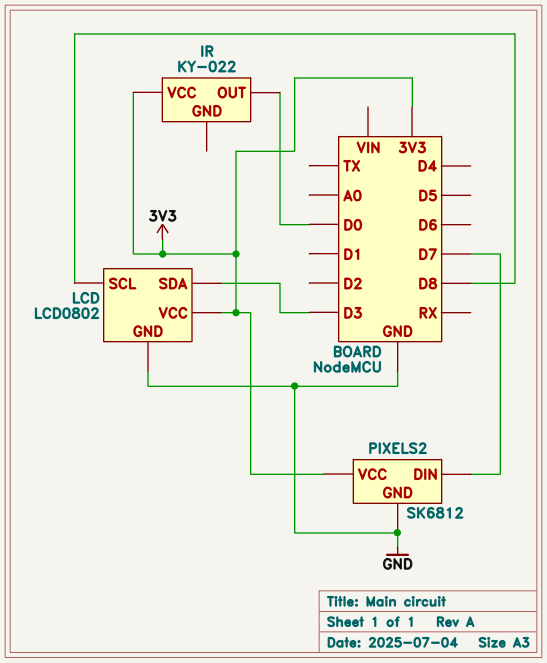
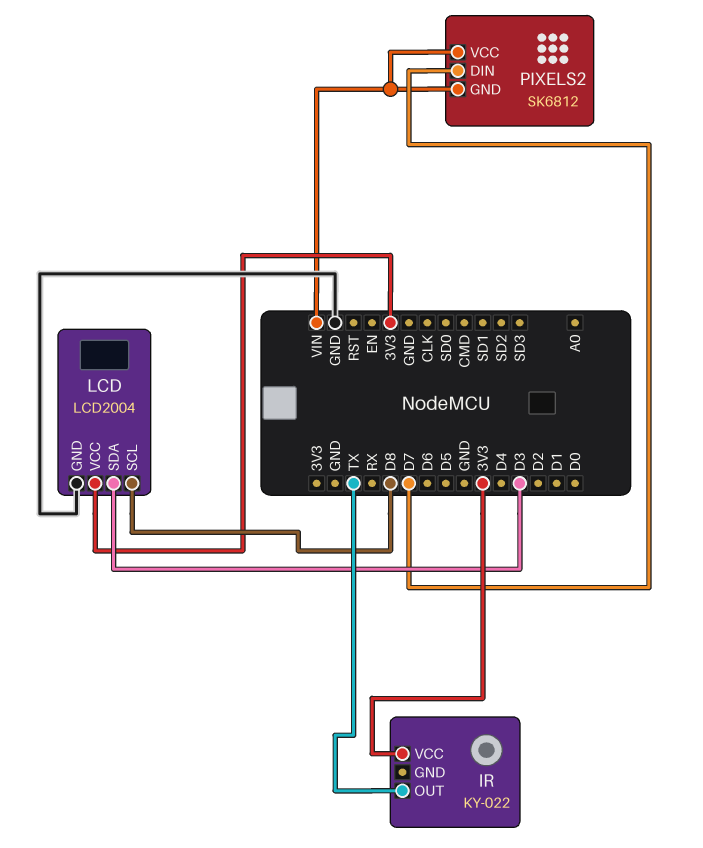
IR pin OUT: D0 -> TX
LCD: LCD0802 -> LCD2004
PIXELS2 pin GND: GND -> VIN
PIXELS2 pin VCC: 3V3 -> VIN

